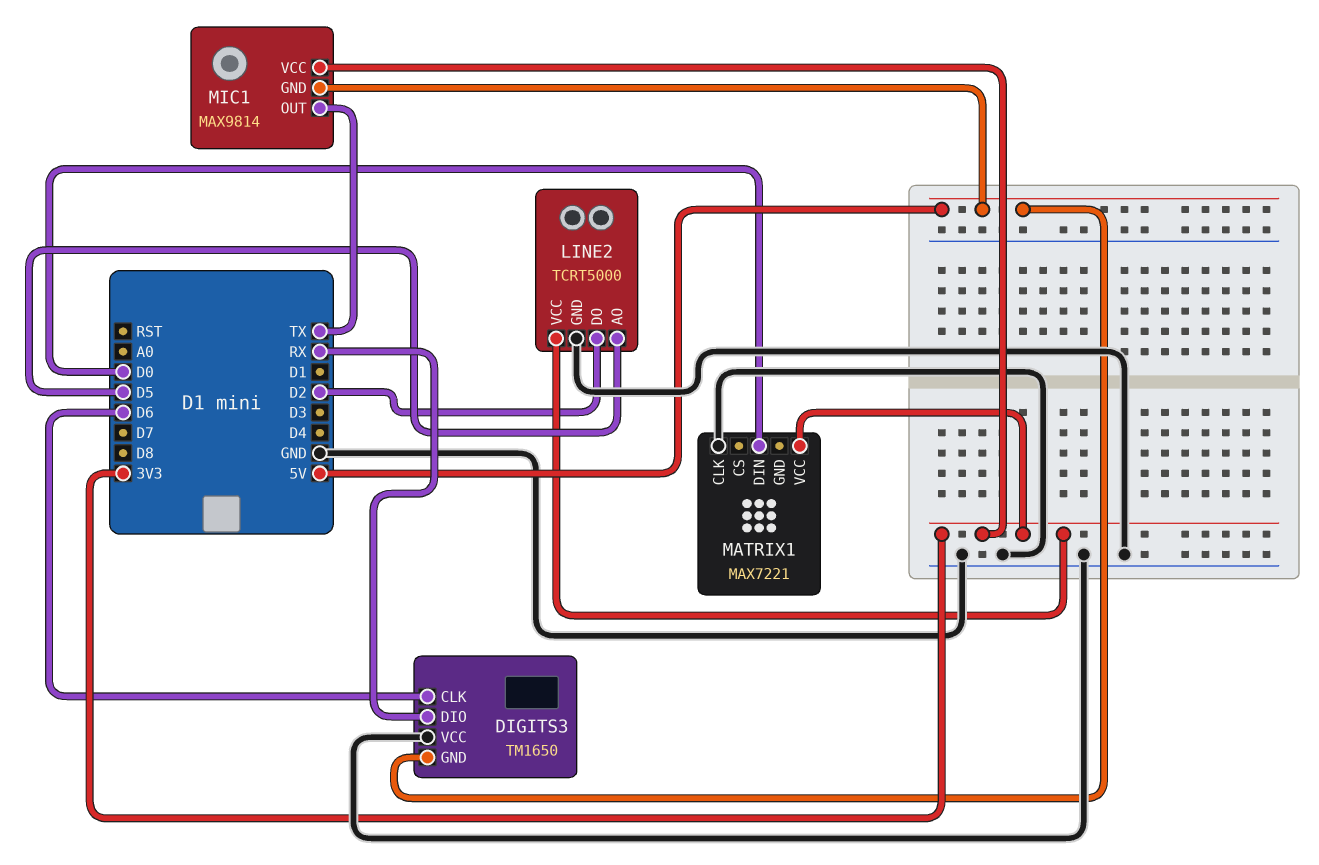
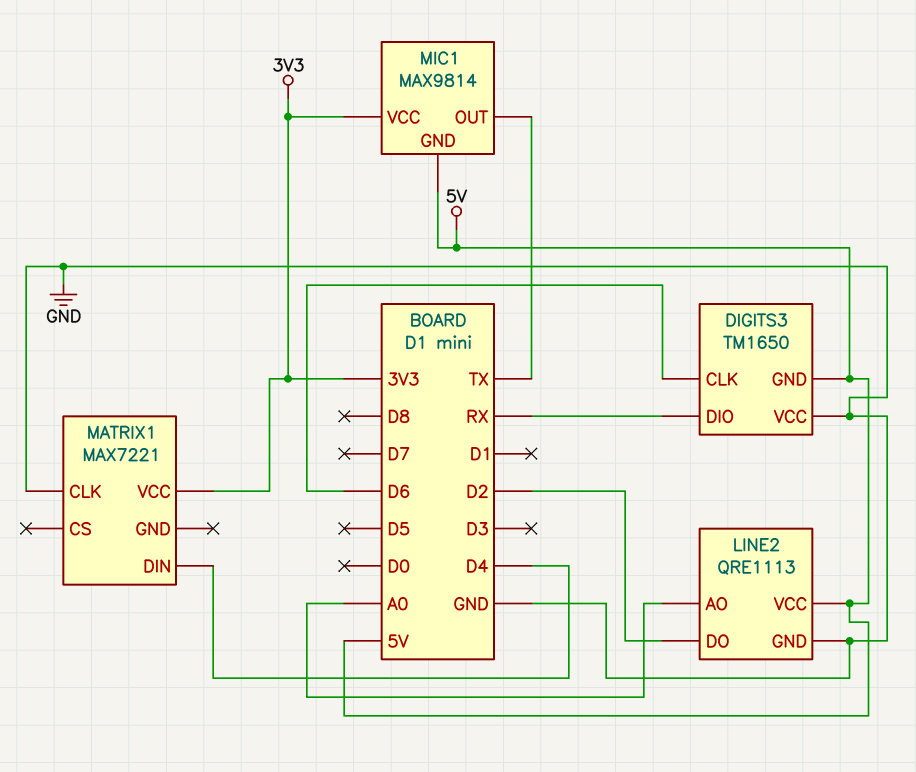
LINE2: TCRT5000 -> QRE1113
LINE2 pin AO: D5 -> A0
LINE2 pin VCC: 3V3 -> 5V
MATRIX1 pin DIN: D0 -> D4

